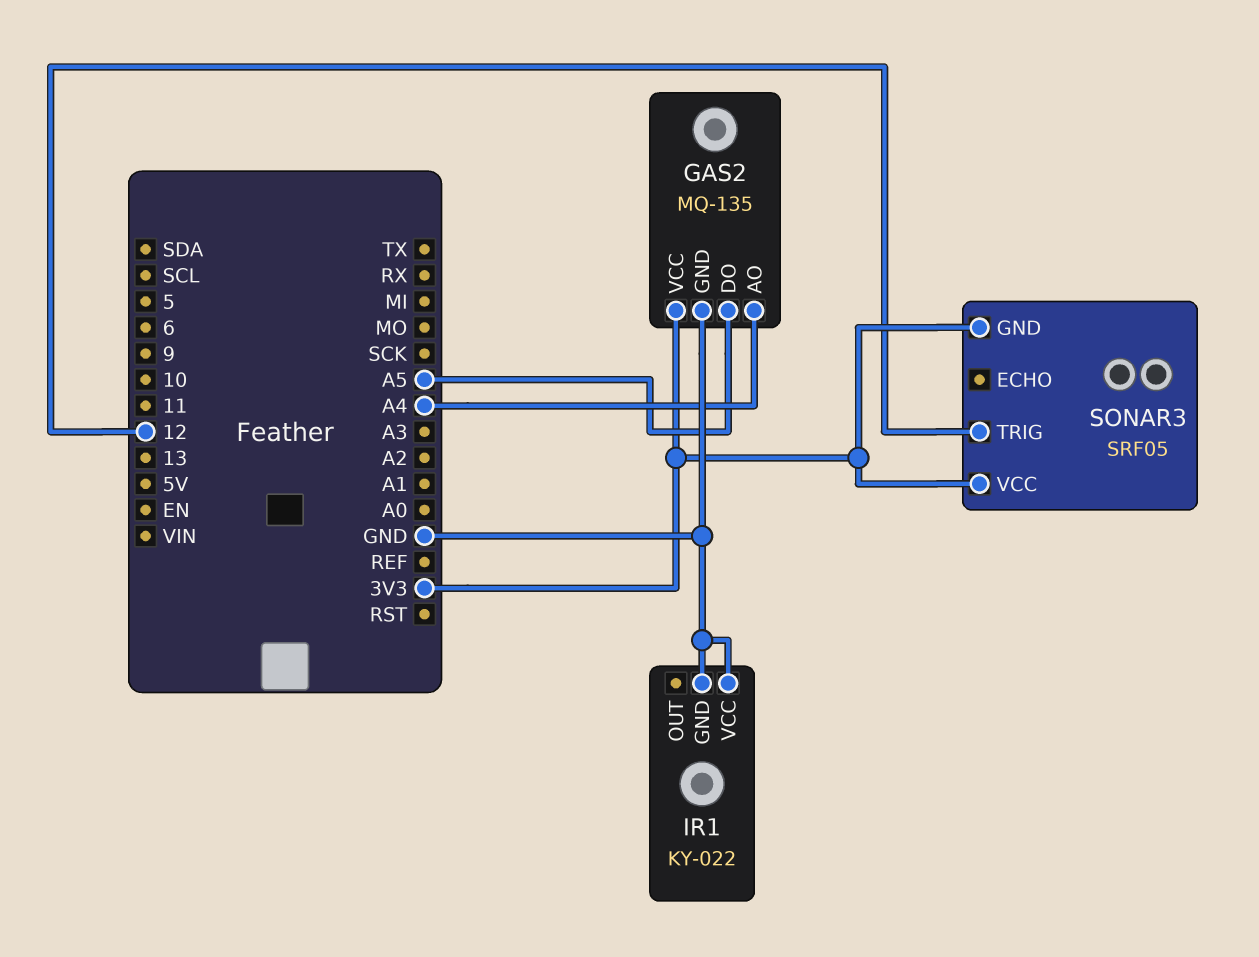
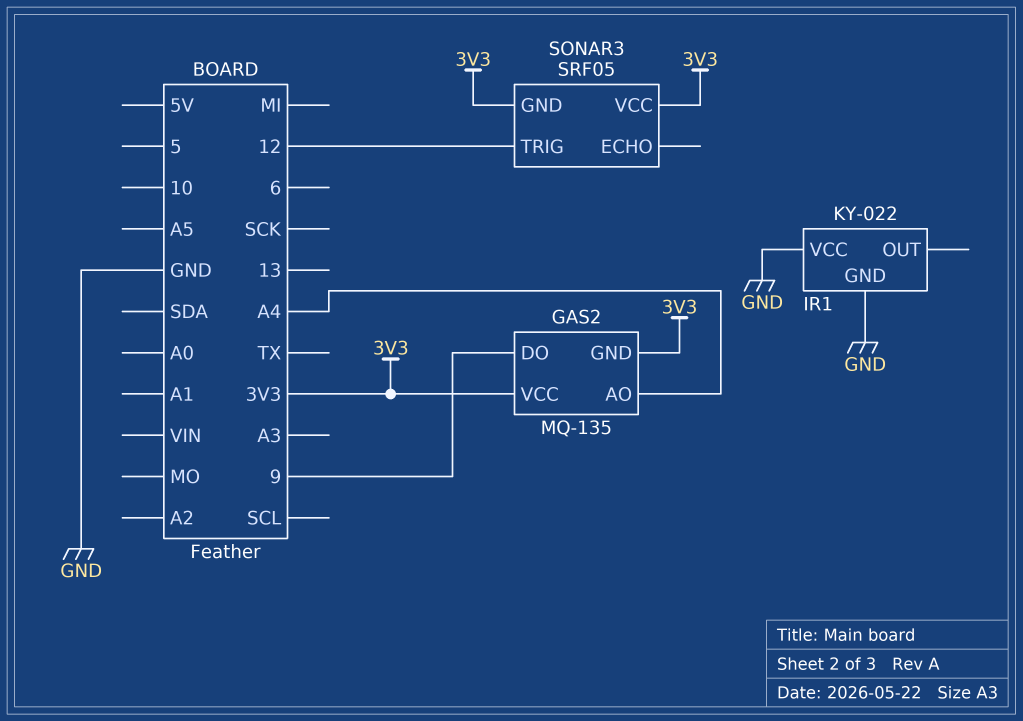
GAS2 pin DO: A5 -> 9
GAS2 pin GND: GND -> 3V3

